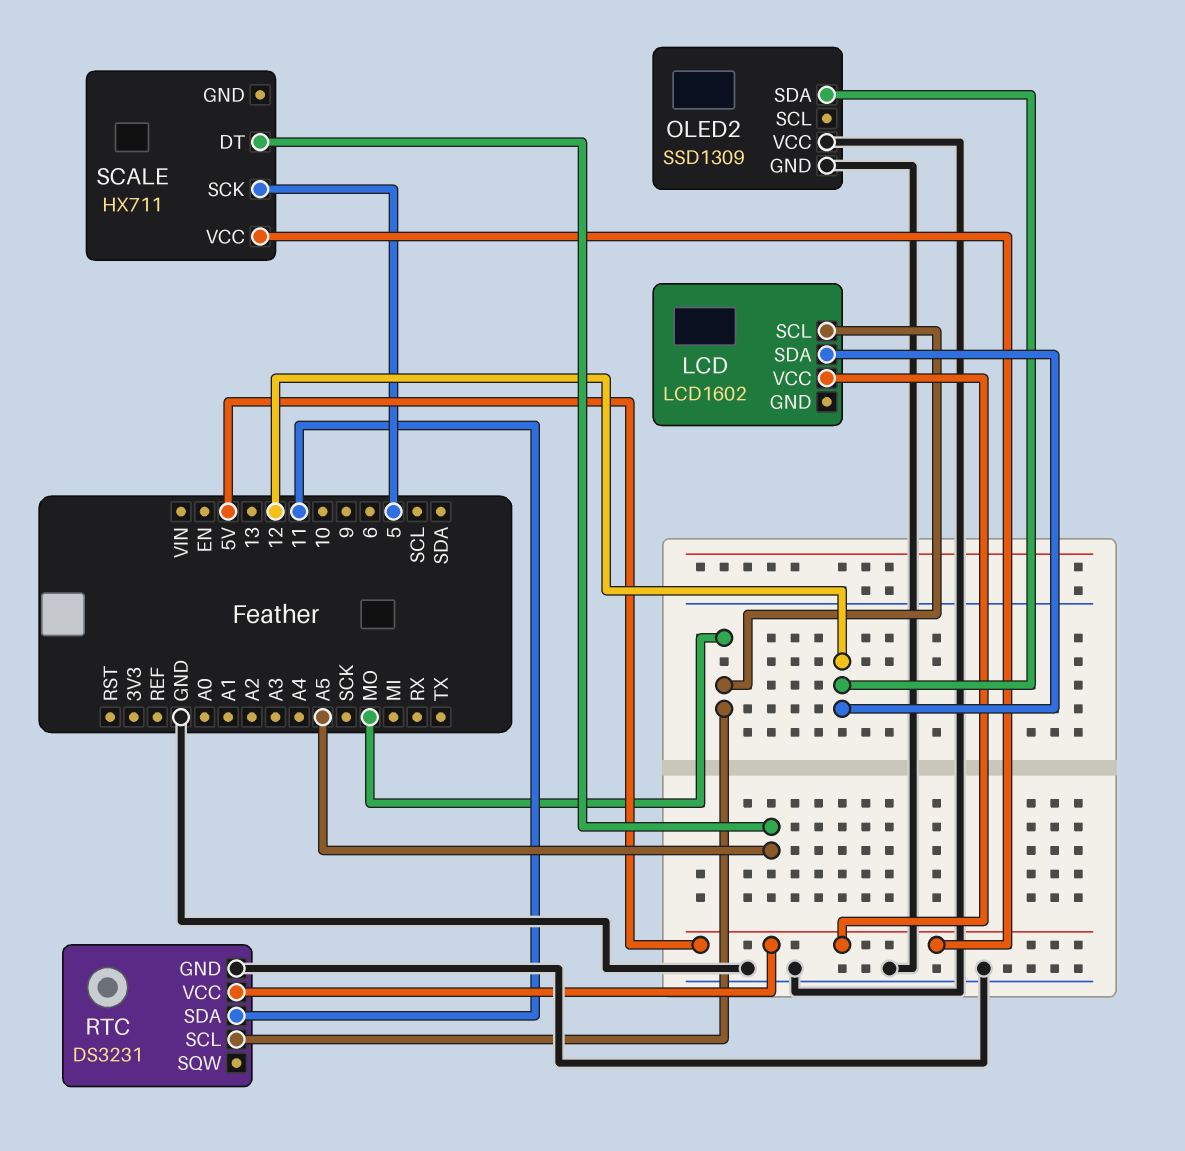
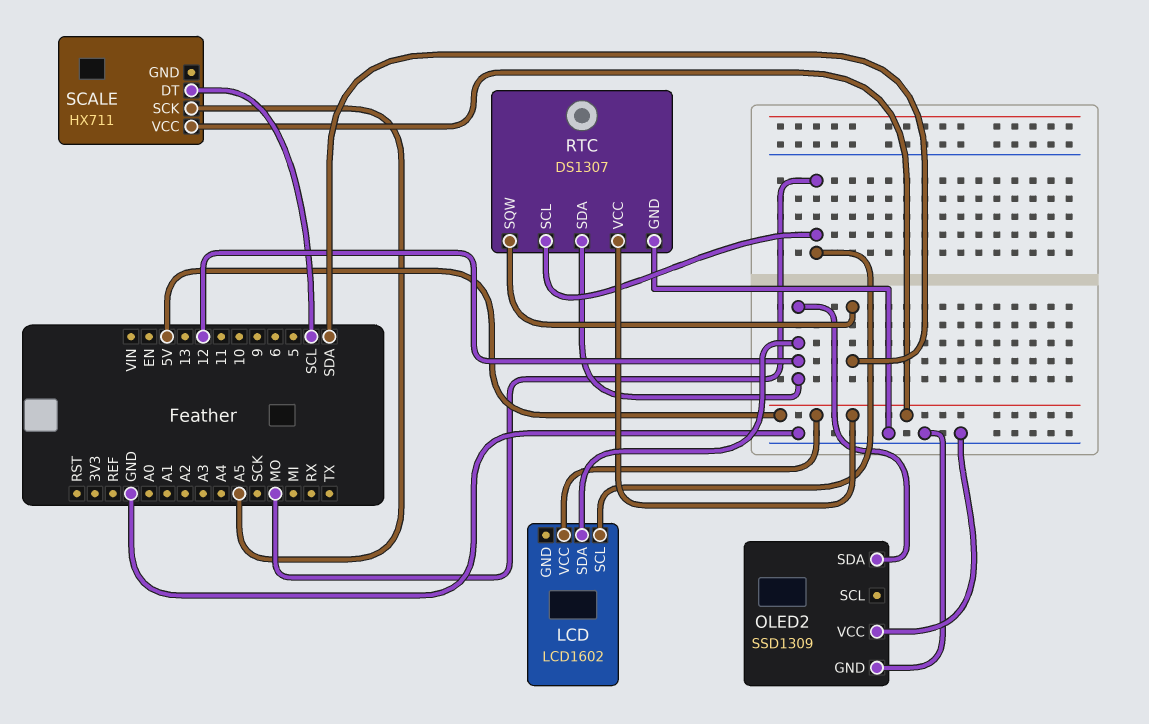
RTC: DS3231 -> DS1307
RTC pin SDA: 11 -> 12
RTC pin SQW: none -> SDA
SCALE pin DT: A5 -> SCL
SCALE pin SCK: 5 -> A5

